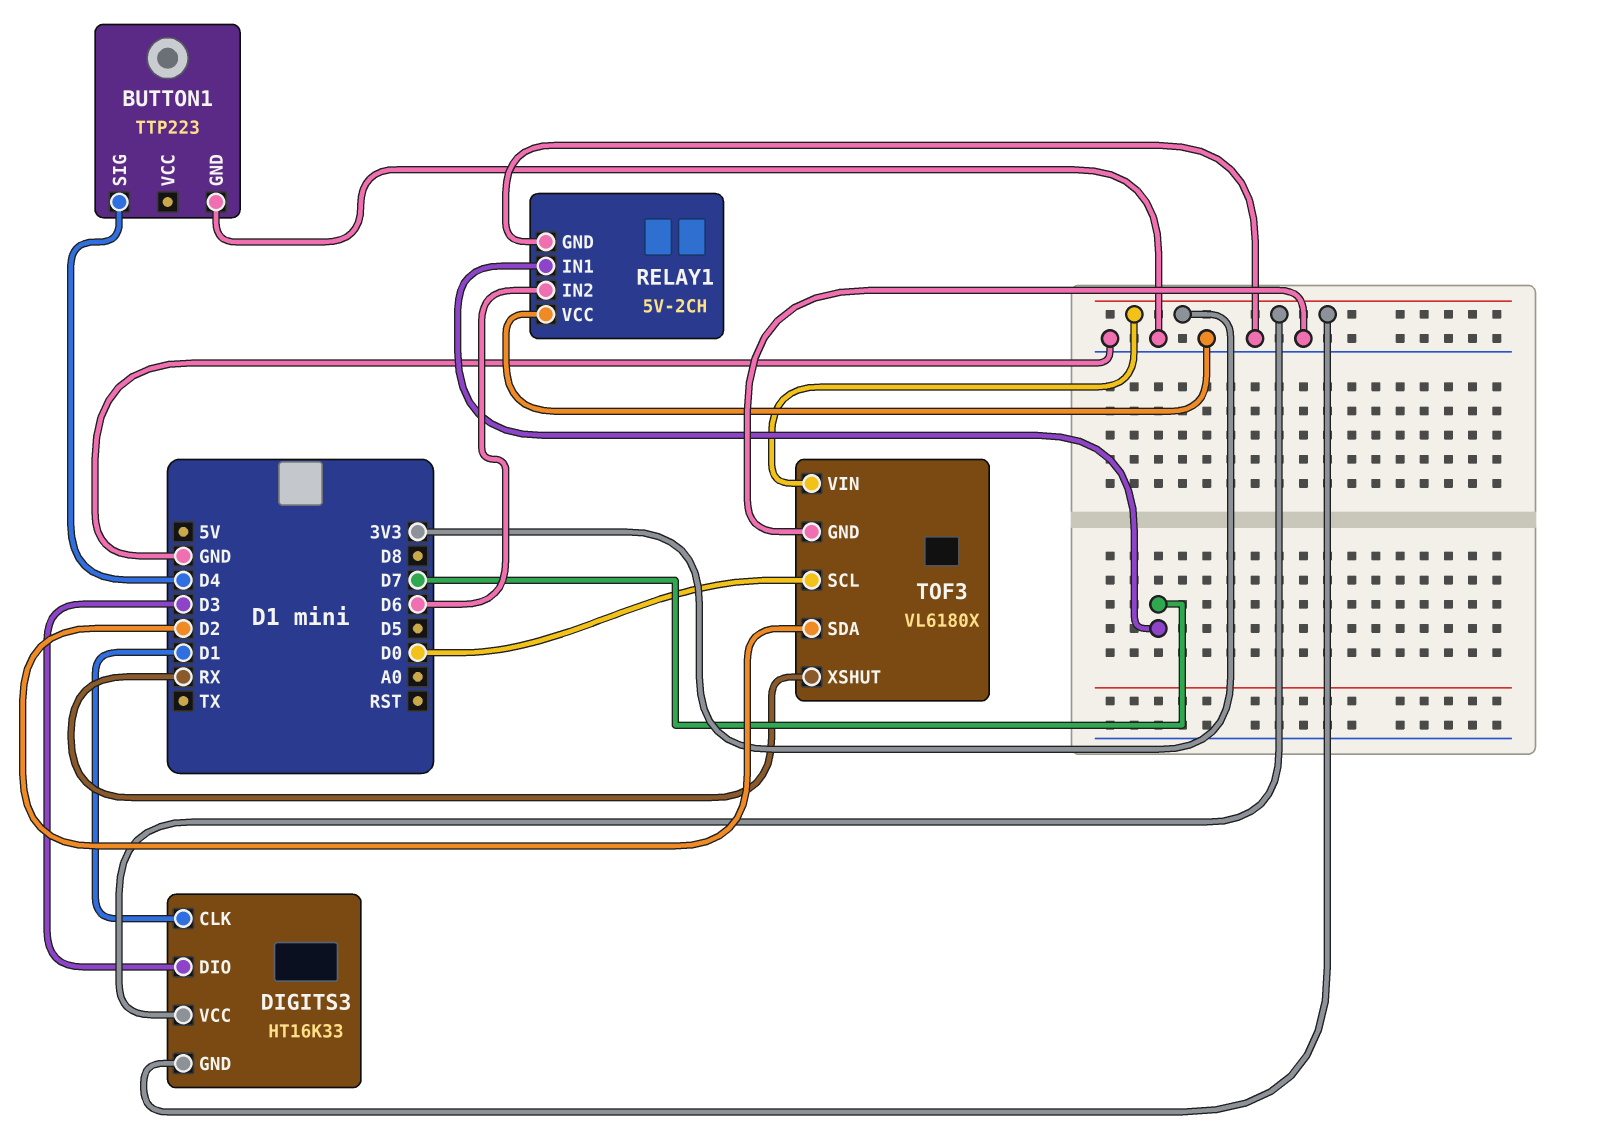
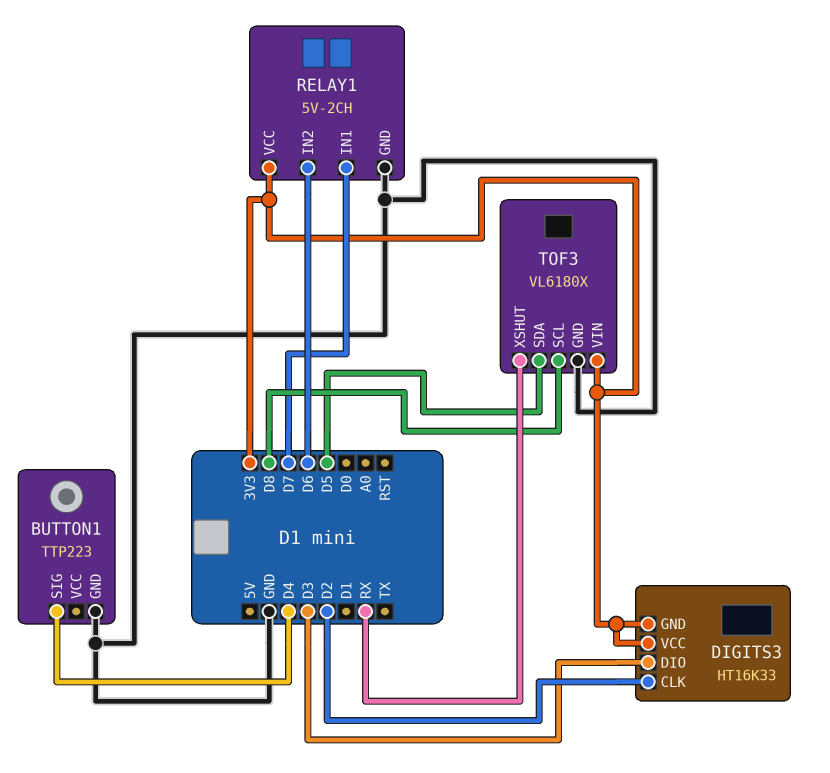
DIGITS3 pin CLK: D1 -> D2
RELAY1 pin VCC: GND -> 3V3
TOF3 pin SCL: D0 -> D8
TOF3 pin SDA: D2 -> D5

